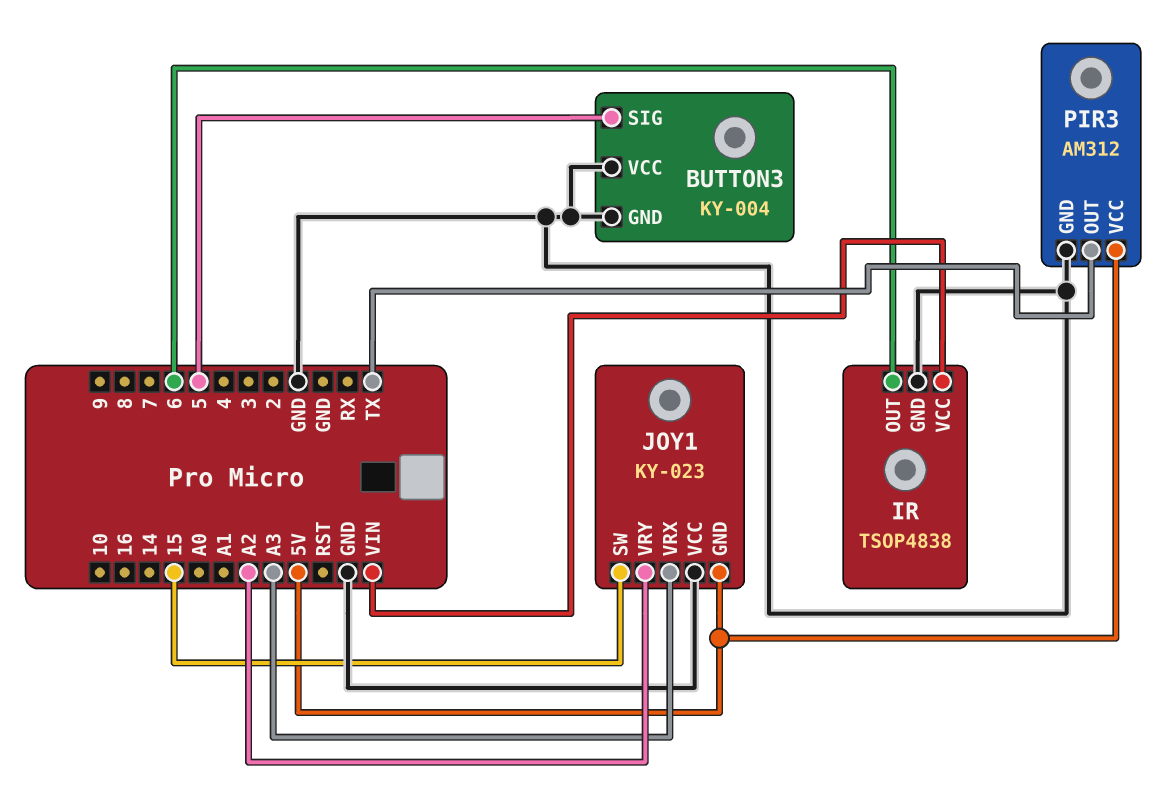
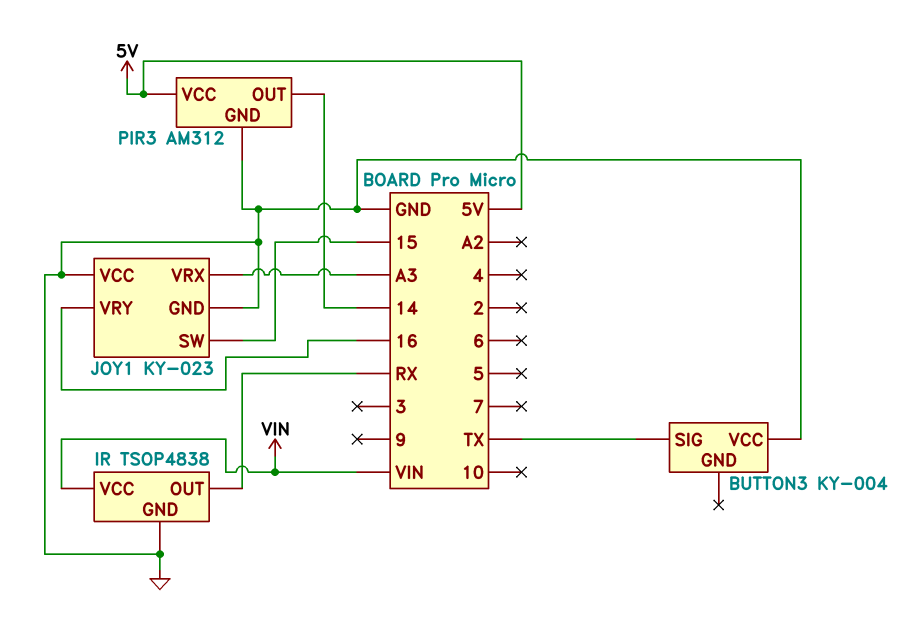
BUTTON3 pin GND: GND -> none
BUTTON3 pin SIG: 5 -> TX
IR pin OUT: 6 -> RX
JOY1 pin GND: 5V -> GND
JOY1 pin VRY: A2 -> 16
PIR3 pin OUT: TX -> 14

